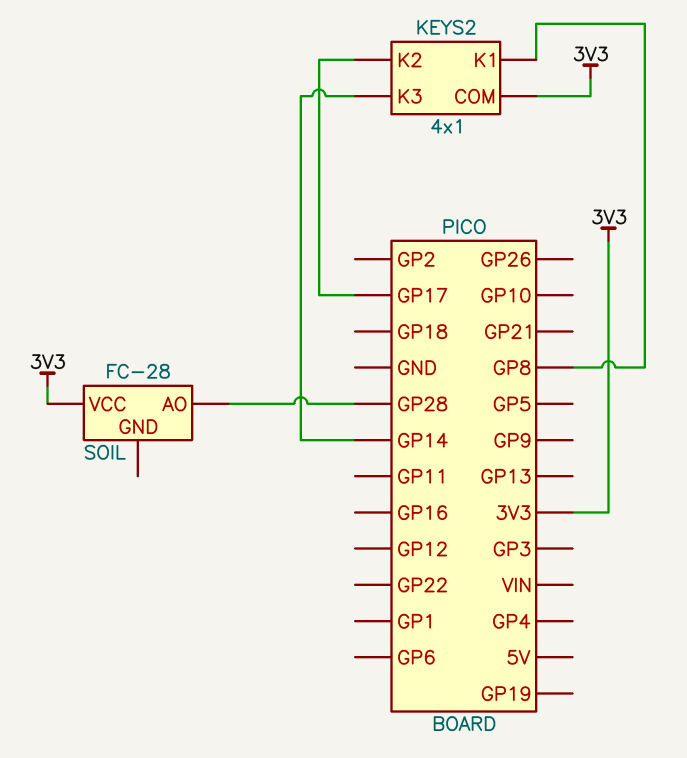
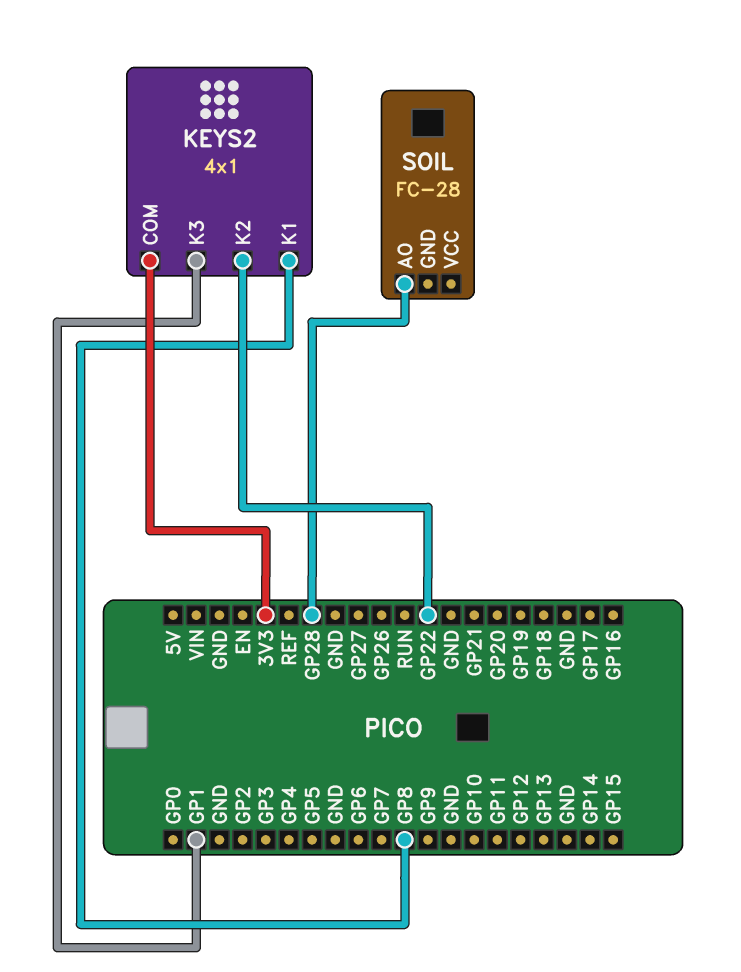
KEYS2 pin K2: GP17 -> GP22
KEYS2 pin K3: GP14 -> GP1
SOIL pin VCC: 3V3 -> none

